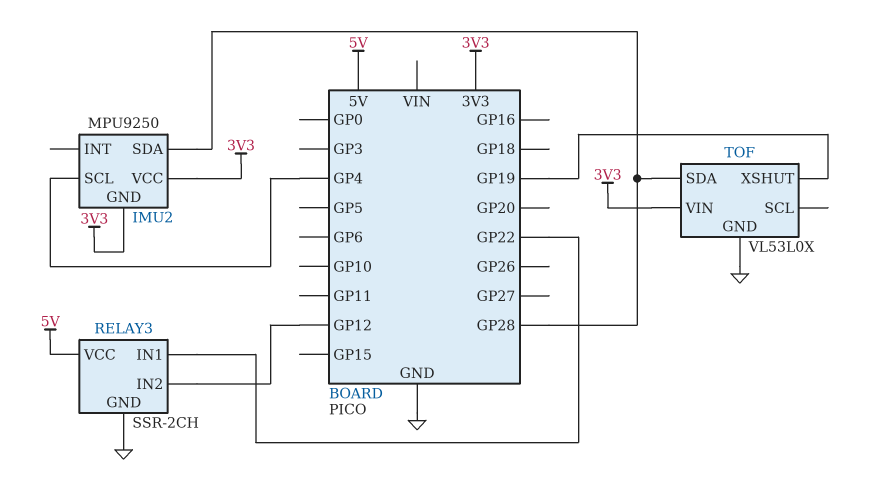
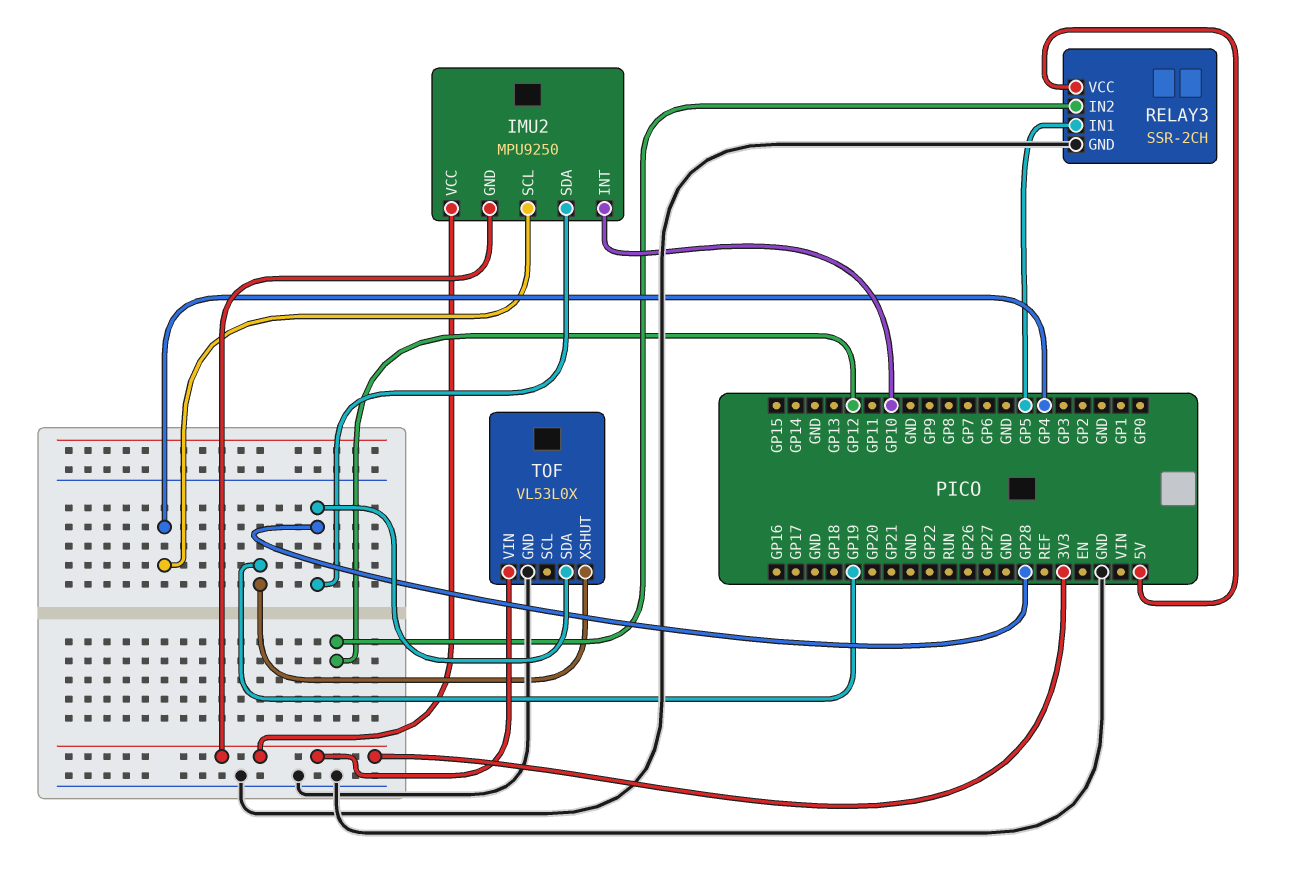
IMU2 pin INT: none -> GP10
RELAY3 pin IN1: GP22 -> GP5

